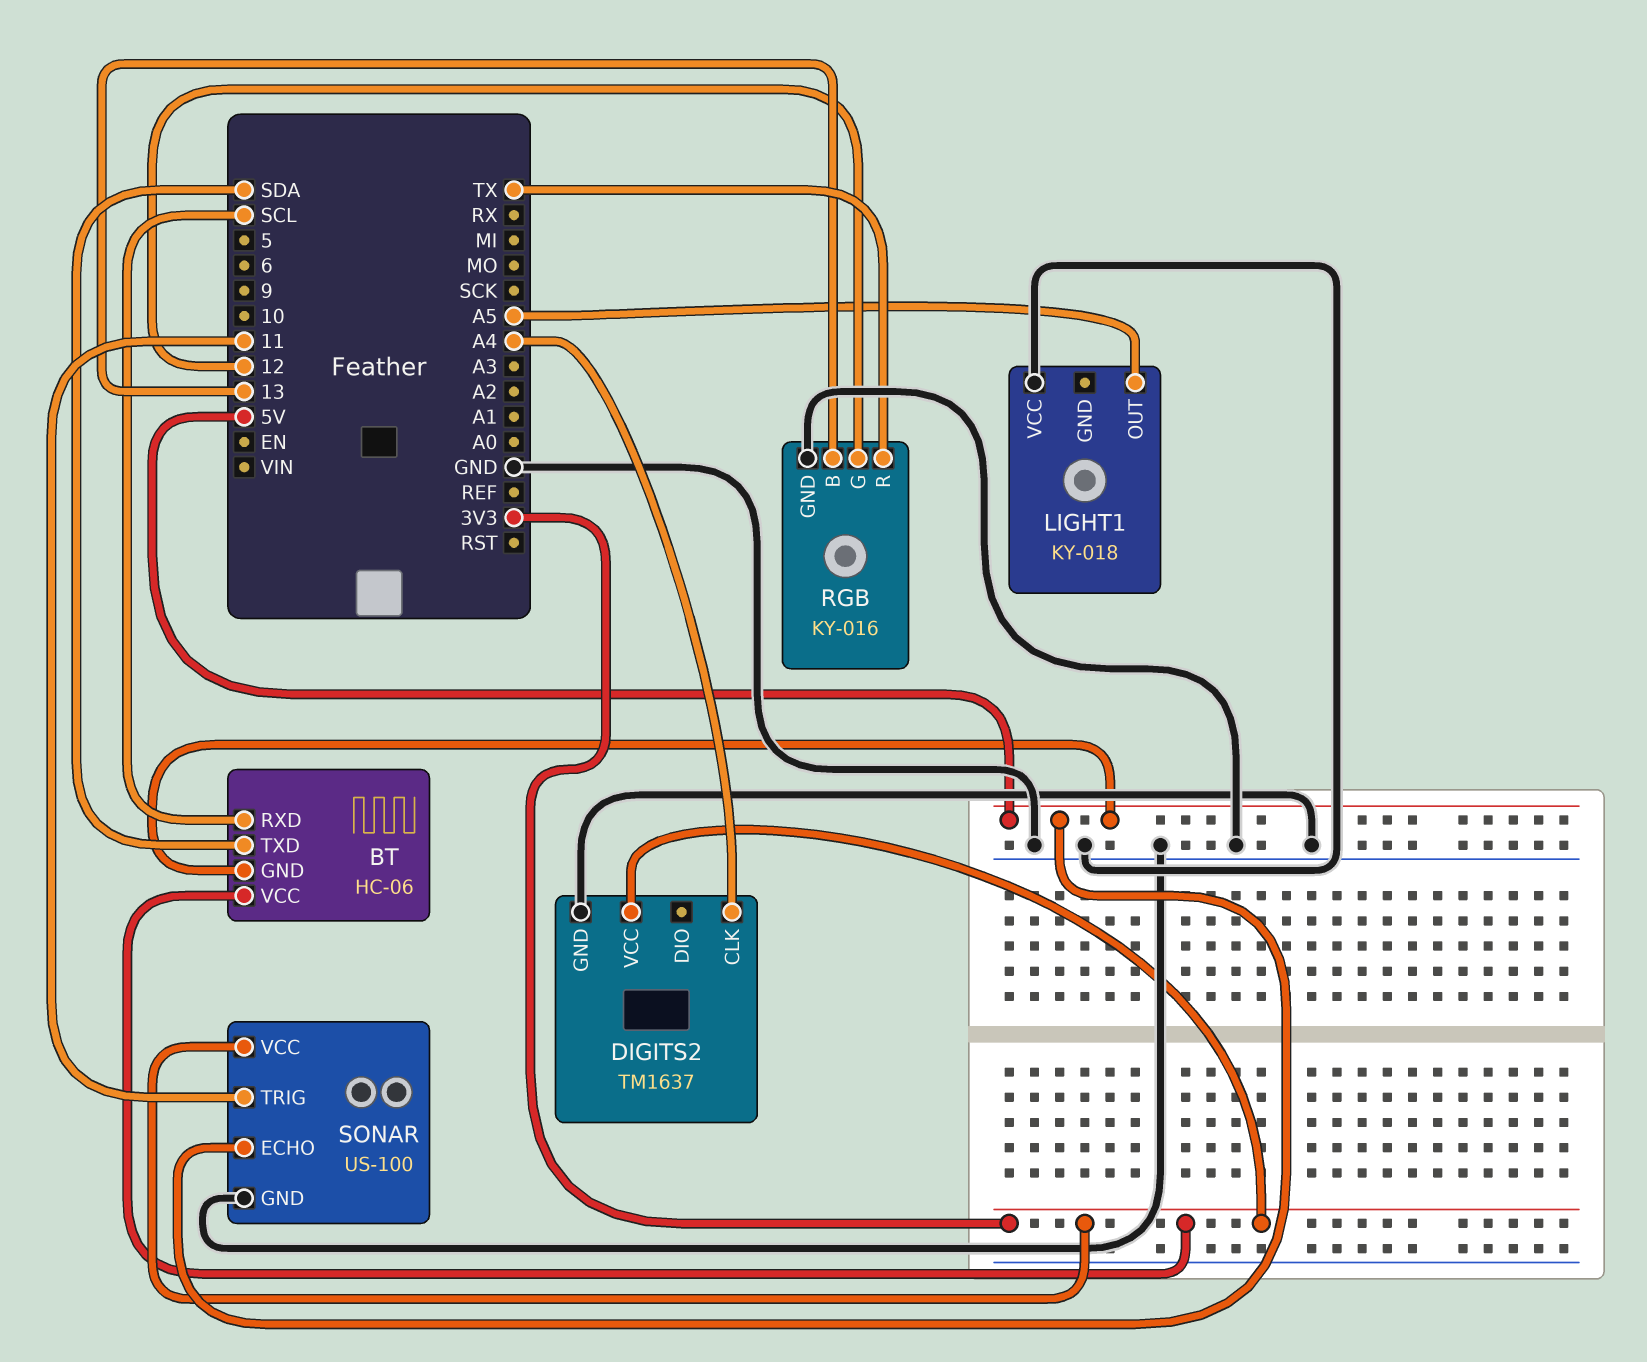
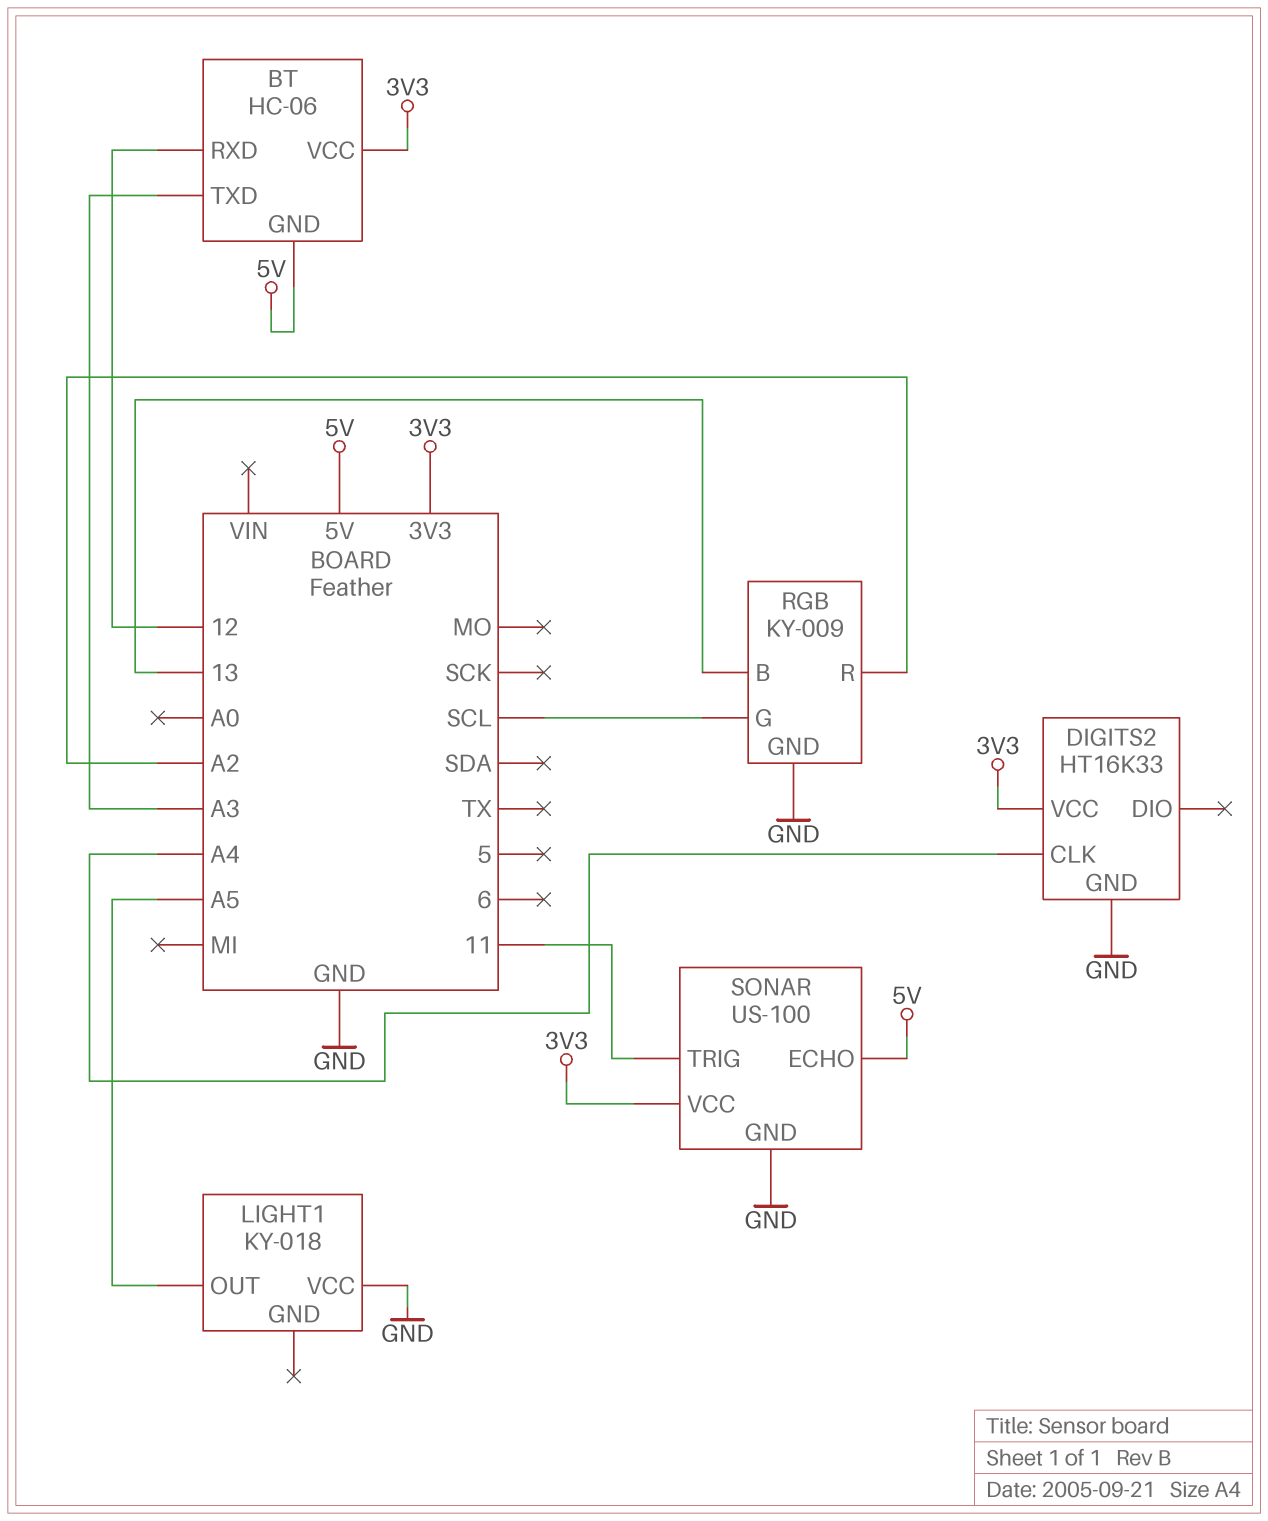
BT pin RXD: SCL -> 12
BT pin TXD: SDA -> A3
DIGITS2: TM1637 -> HT16K33
RGB: KY-016 -> KY-009
RGB pin G: 12 -> SCL
RGB pin R: TX -> A2

